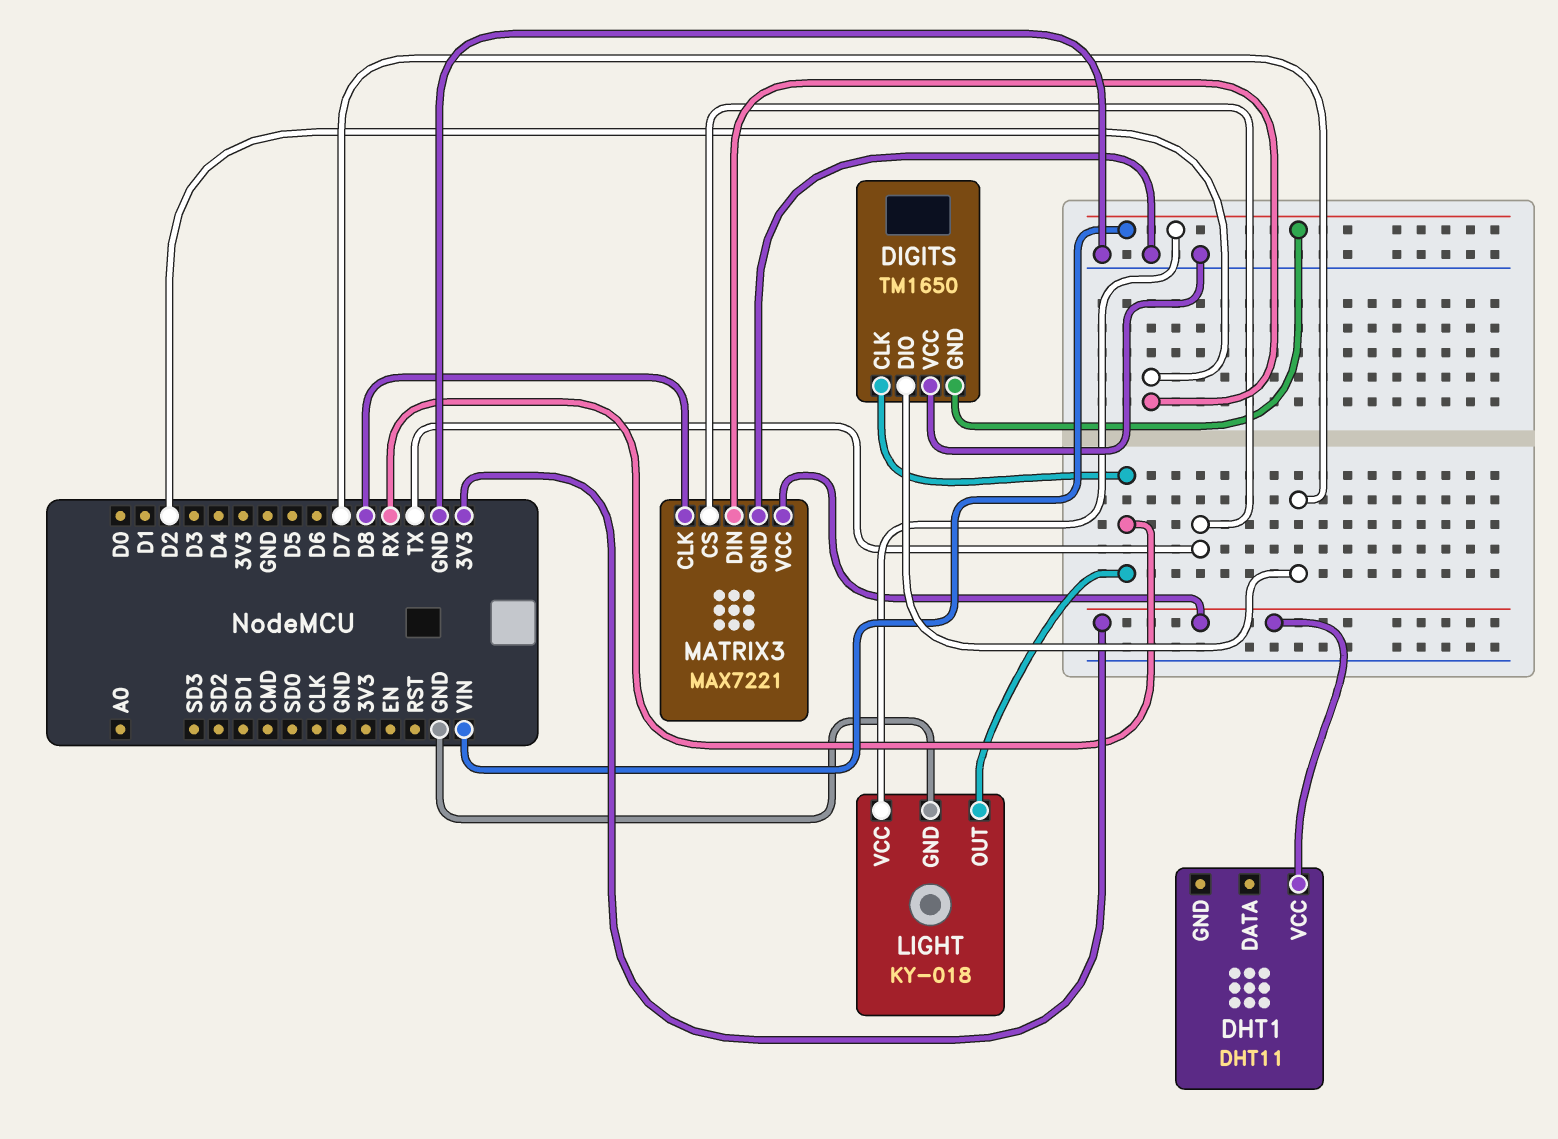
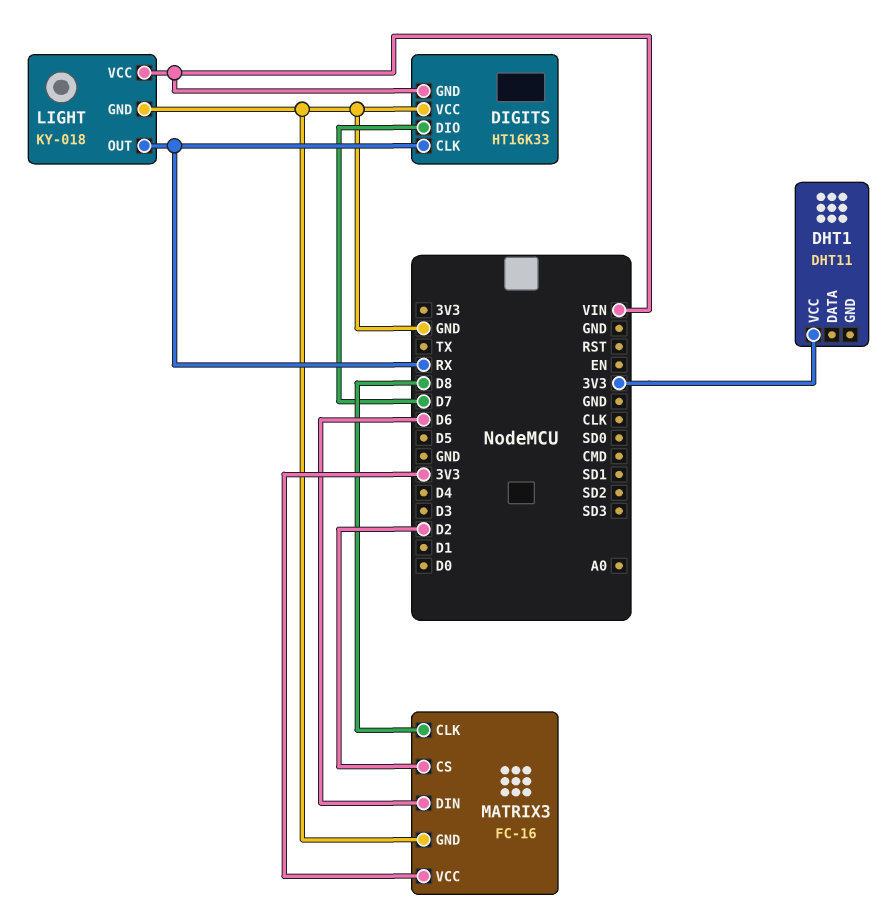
DIGITS: TM1650 -> HT16K33
MATRIX3: MAX7221 -> FC-16
MATRIX3 pin CS: TX -> D2
MATRIX3 pin DIN: D2 -> D6

